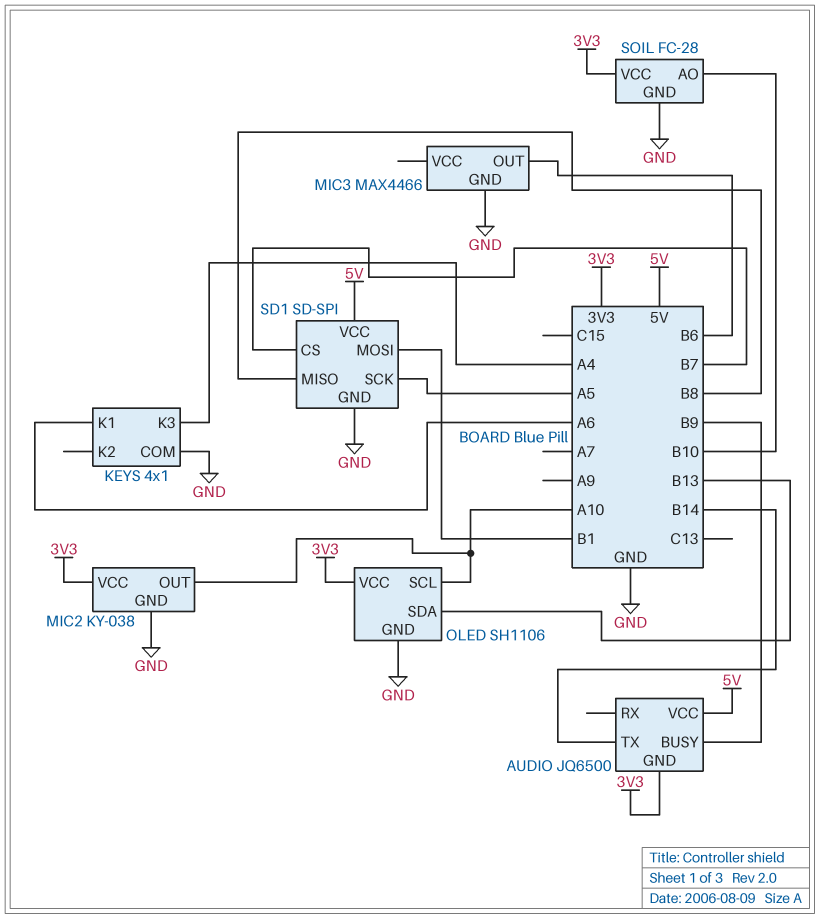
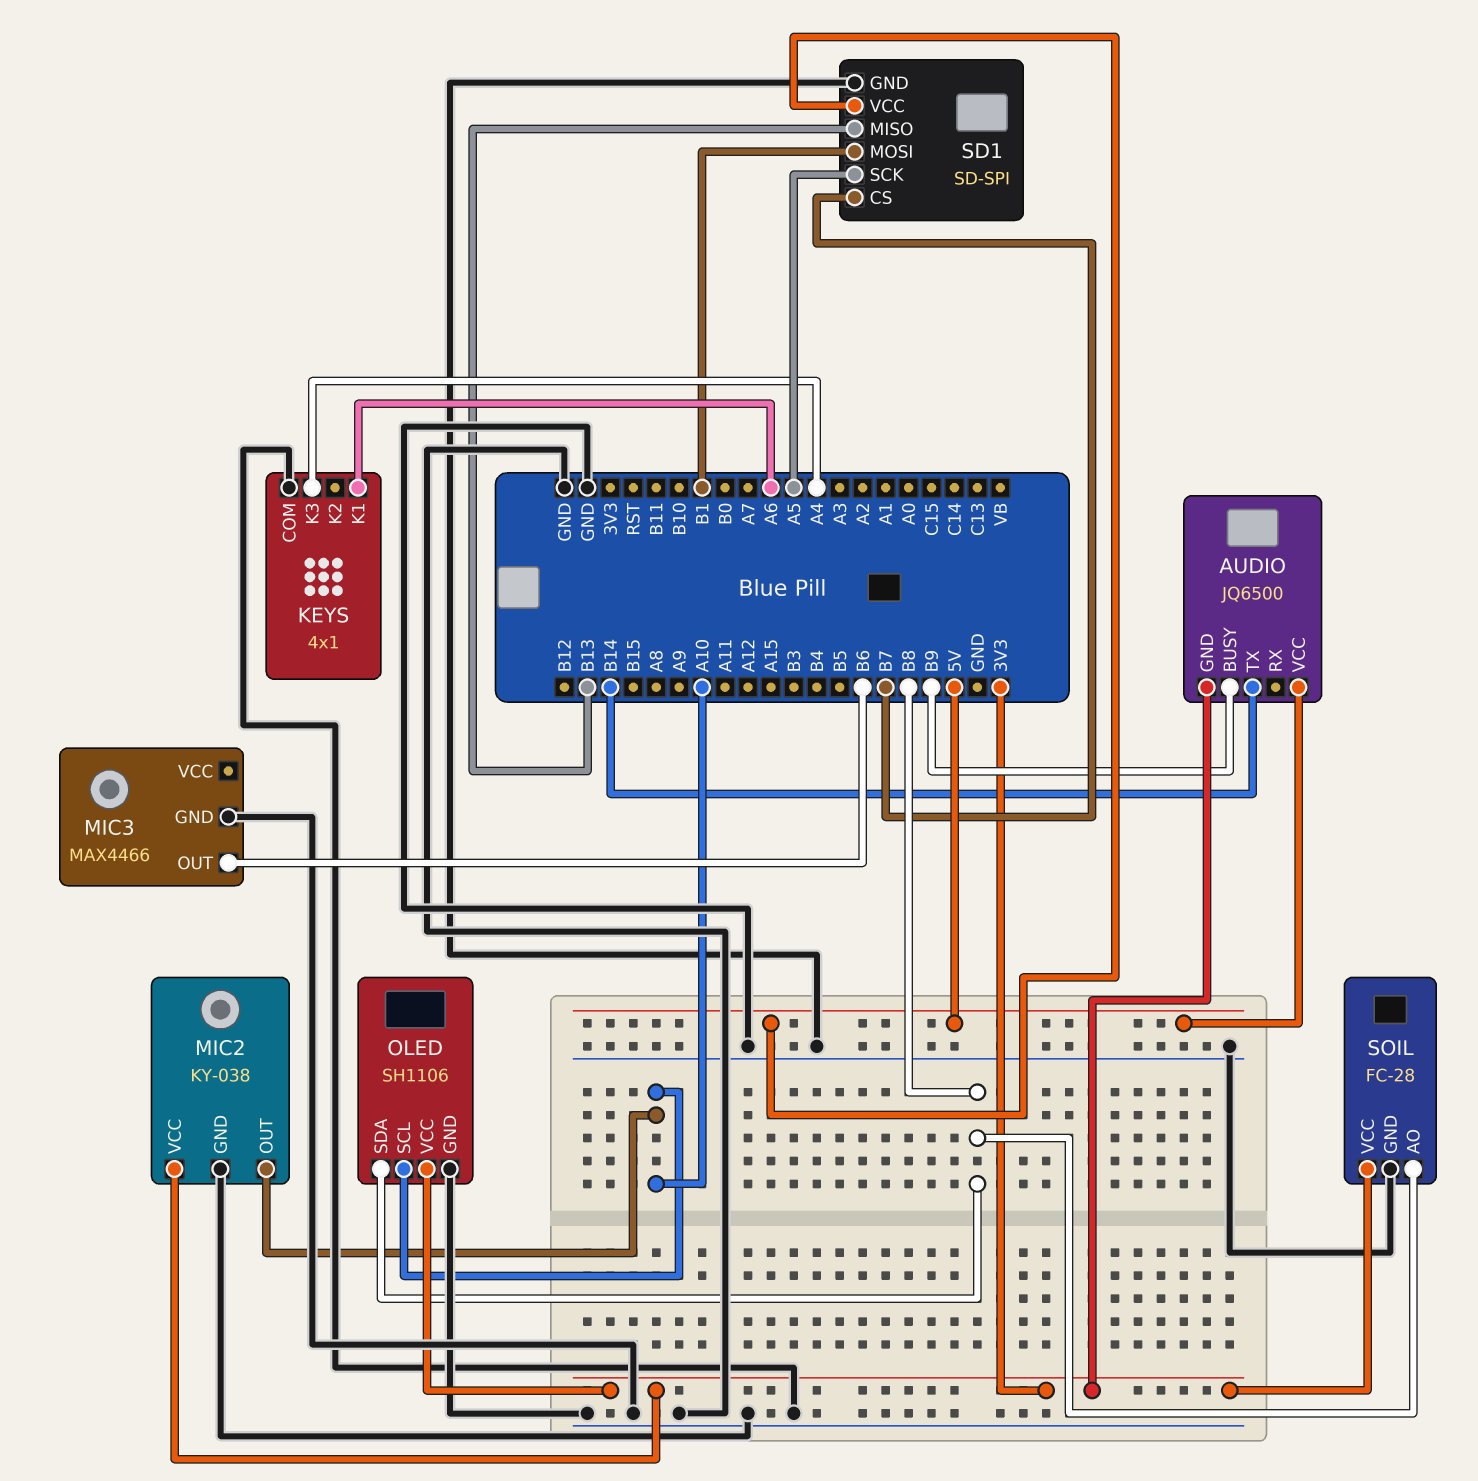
OLED pin SDA: B13 -> B8
SD1 pin MISO: B8 -> B13
SOIL pin AO: B10 -> B8

